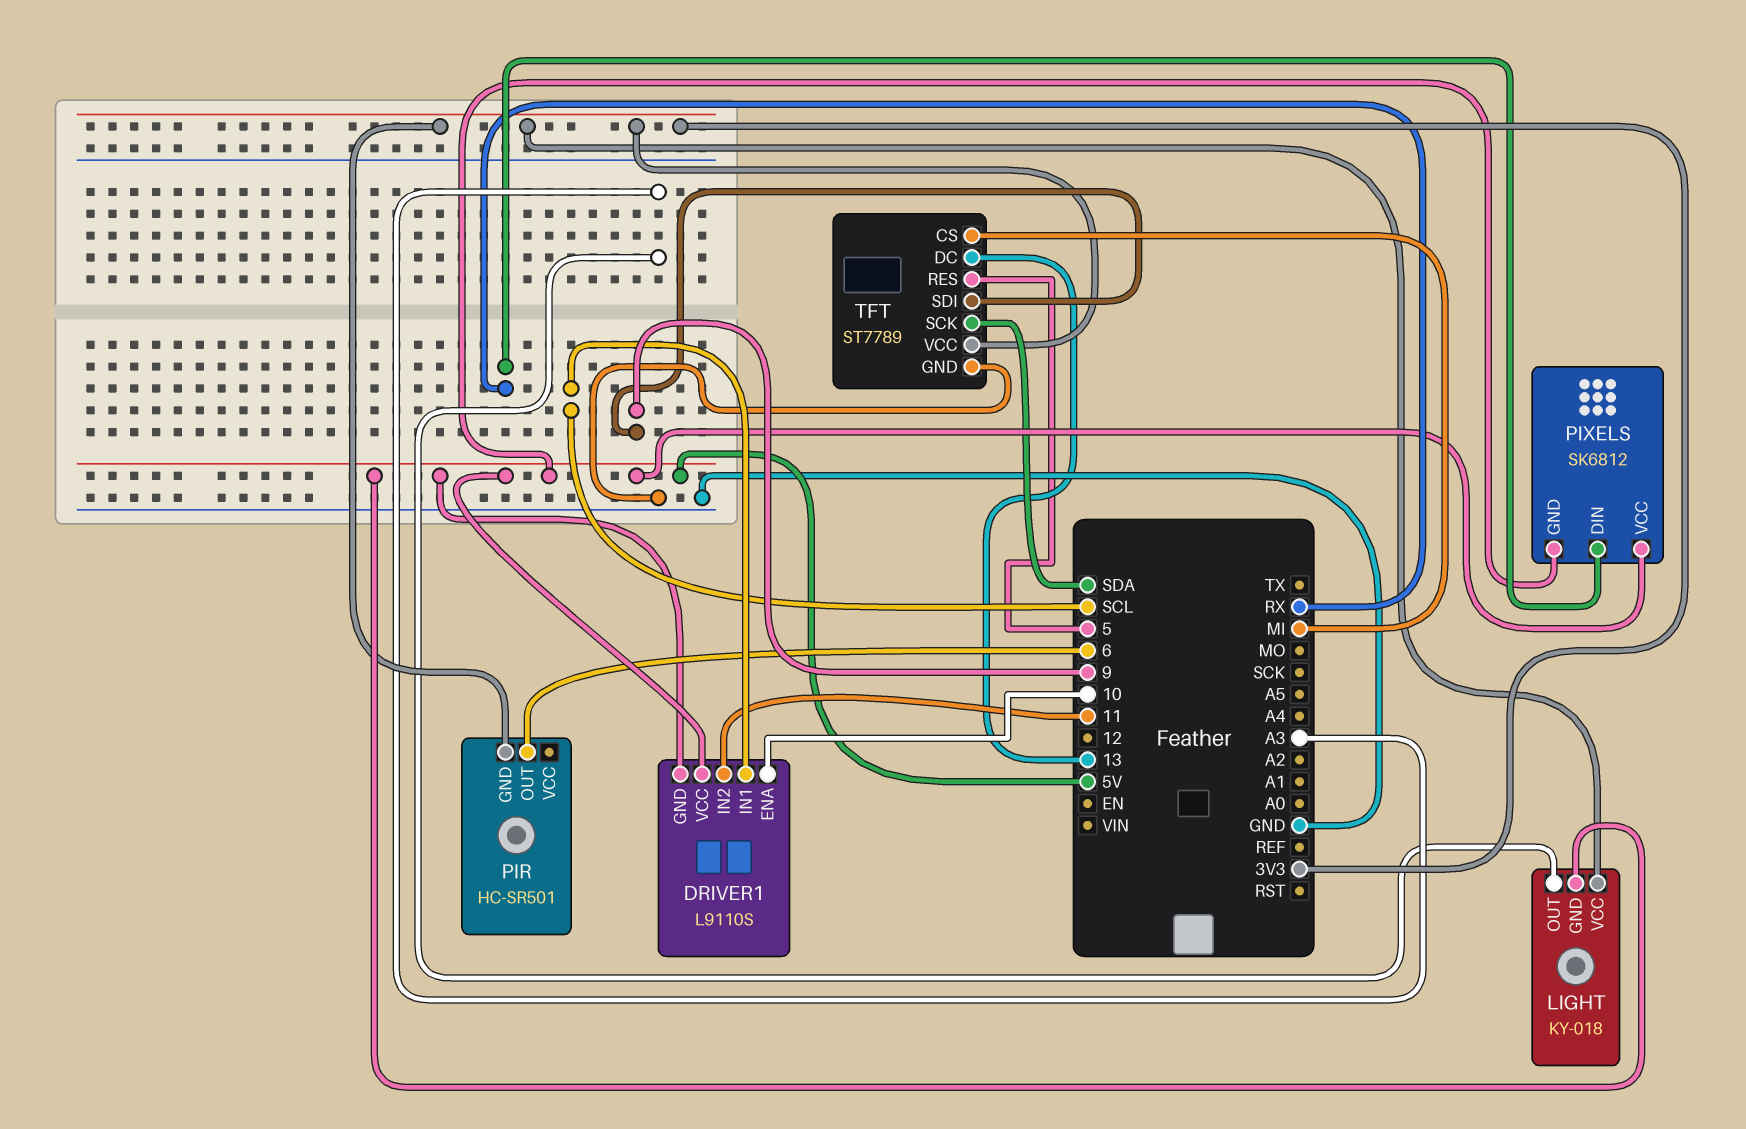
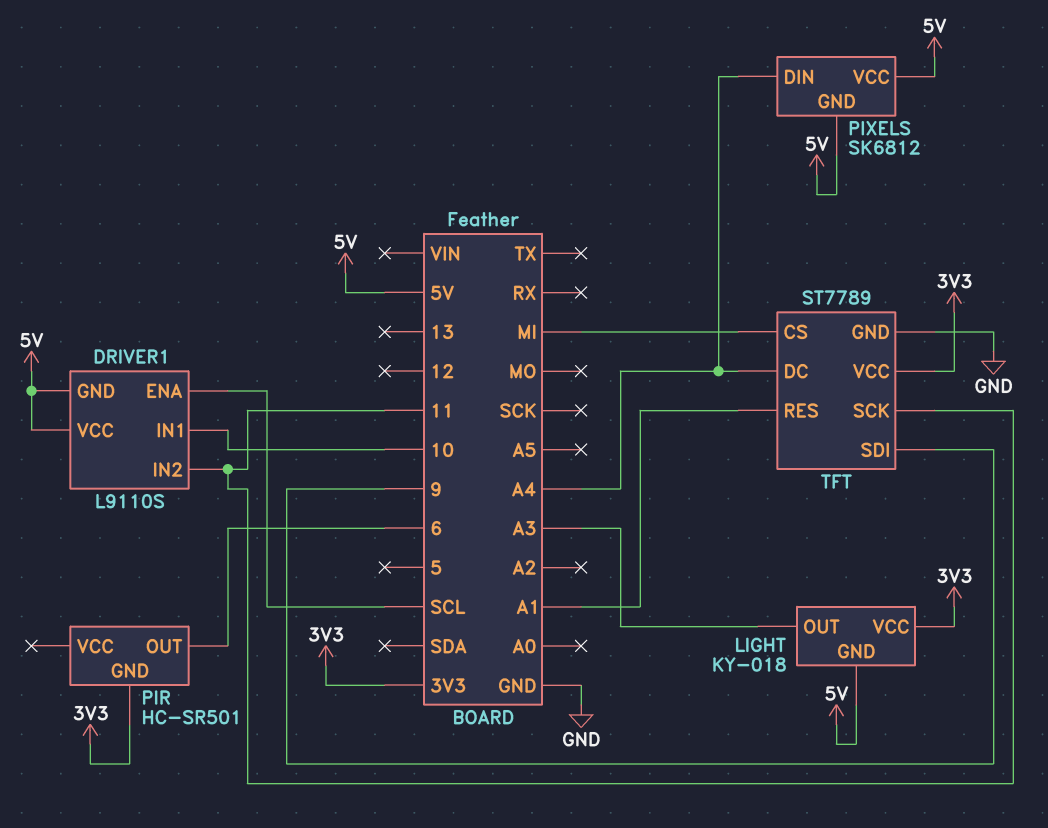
DRIVER1 pin ENA: 10 -> SCL
DRIVER1 pin IN1: SCL -> 10
PIXELS pin DIN: RX -> A4
TFT pin DC: 13 -> A4
TFT pin RES: 5 -> A1
TFT pin SCK: SDA -> 11

